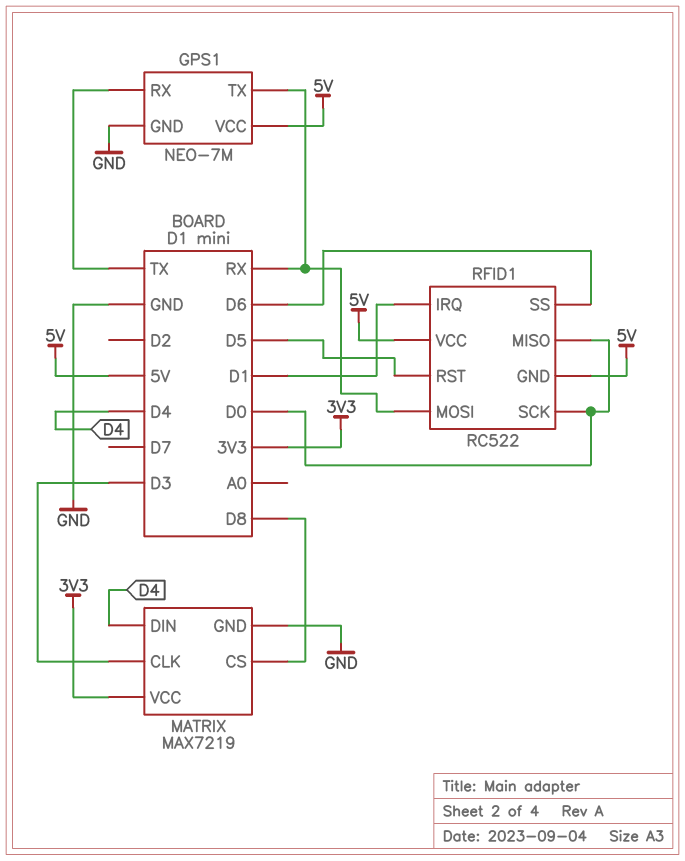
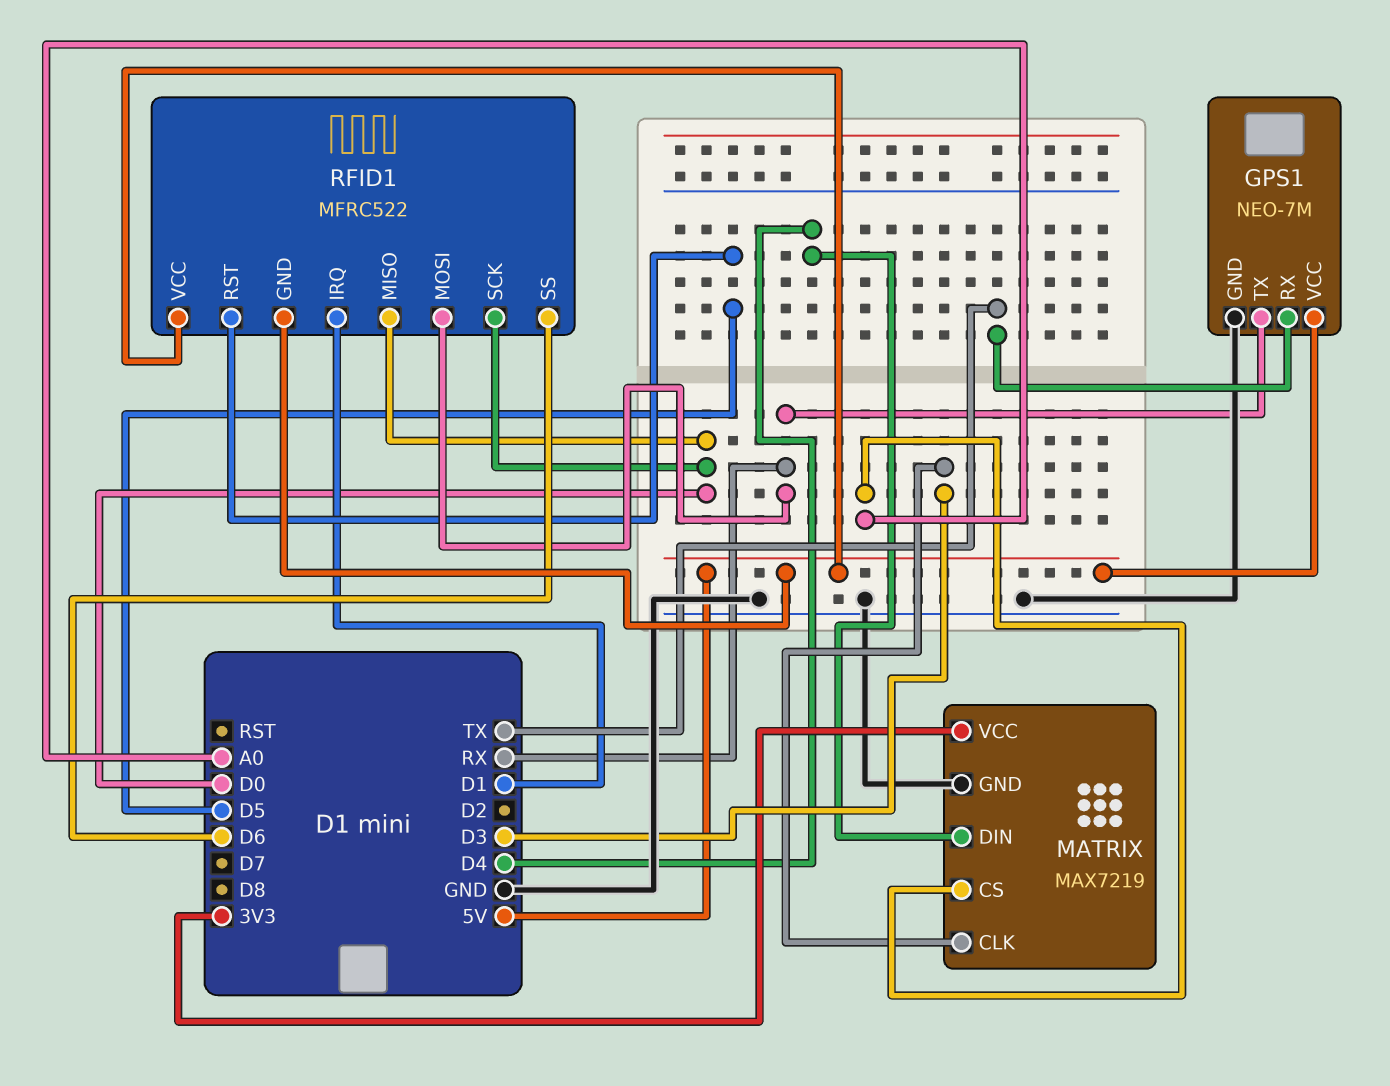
MATRIX pin CS: D8 -> A0
RFID1: RC522 -> MFRC522

